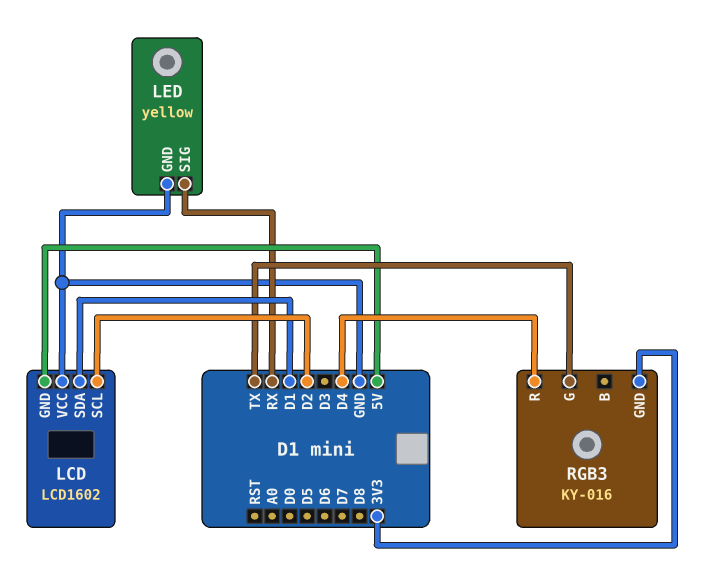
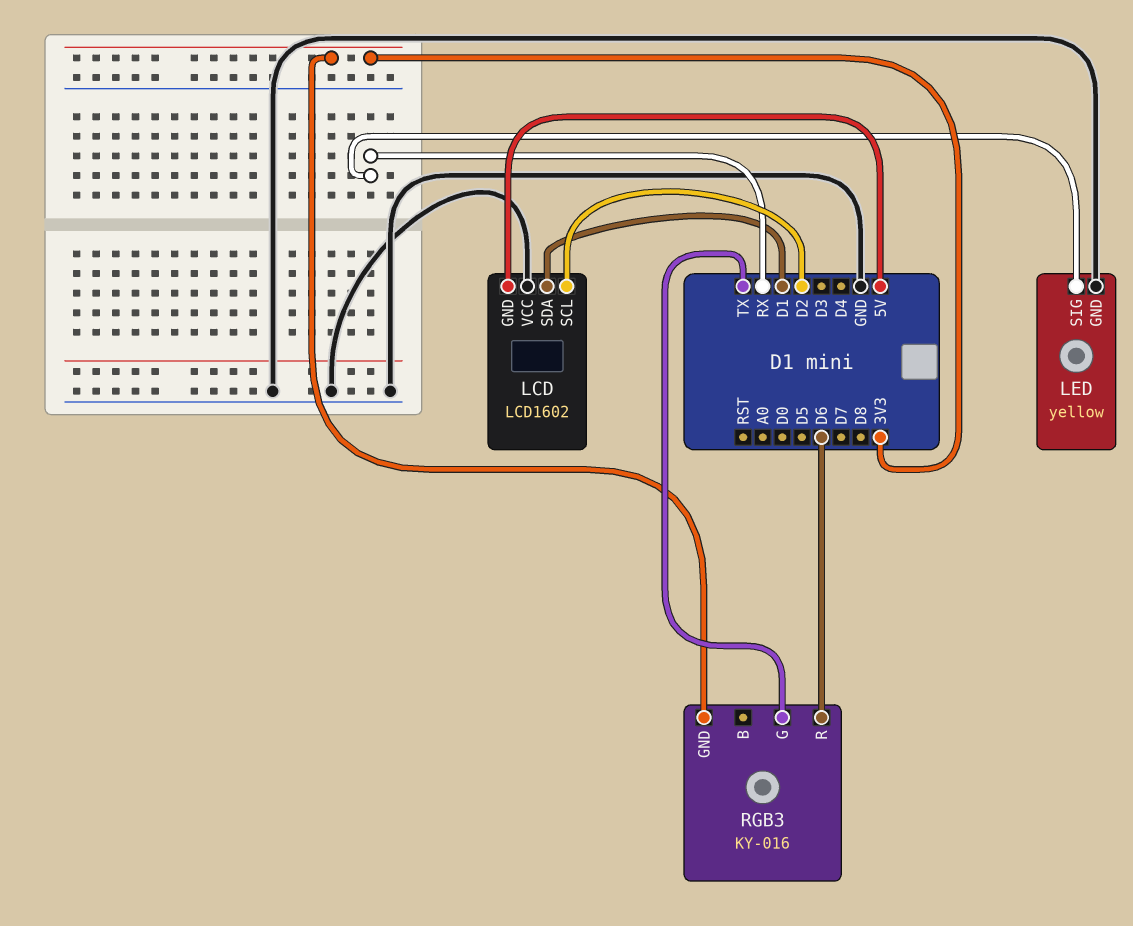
RGB3 pin R: D4 -> D6

